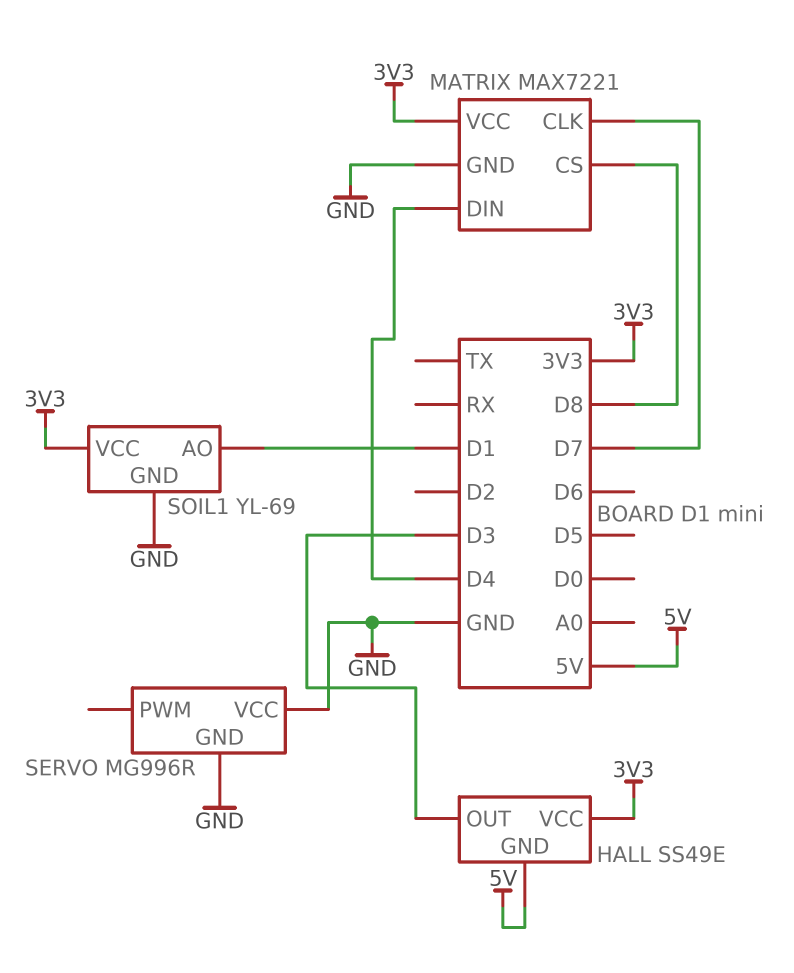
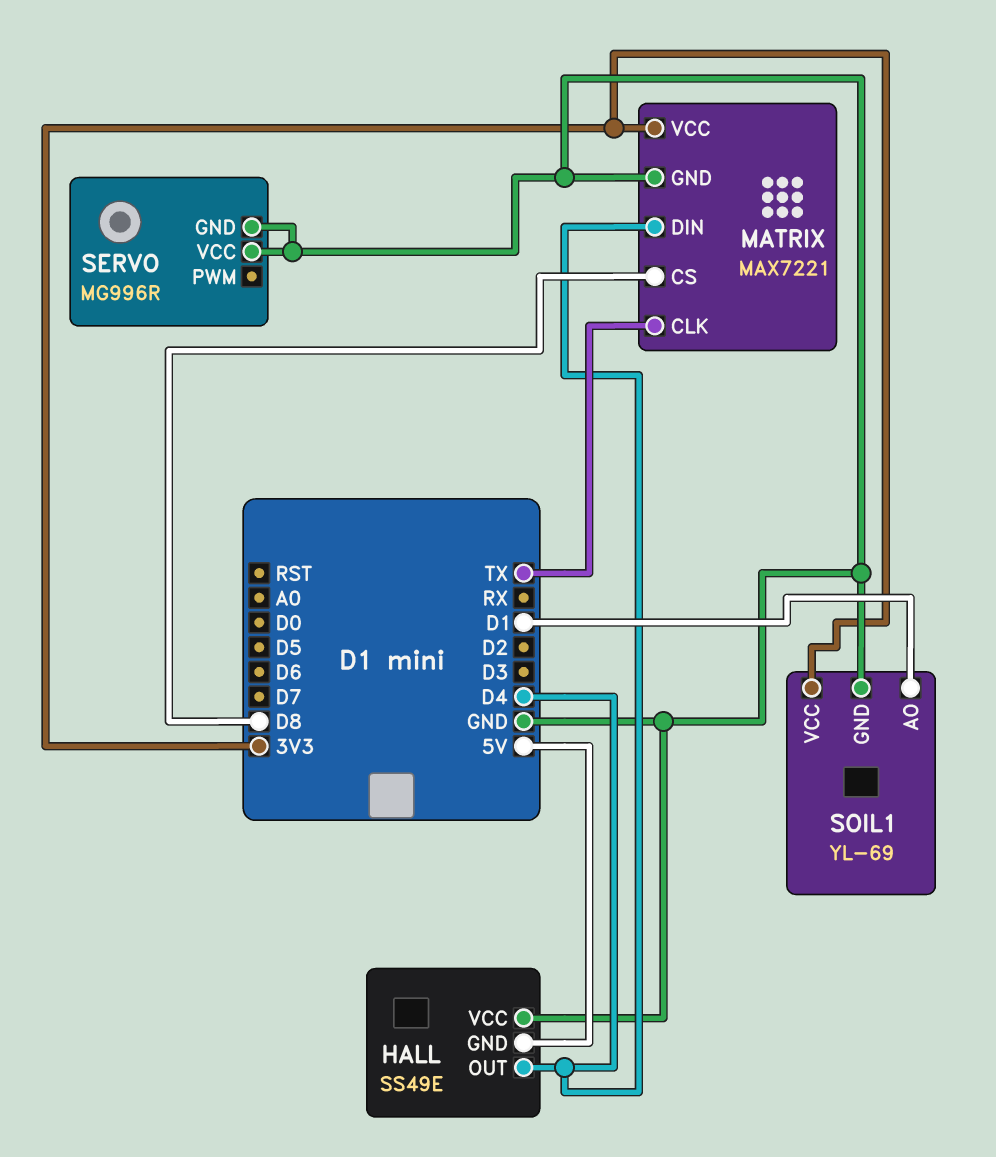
HALL pin OUT: D3 -> D4
HALL pin VCC: 3V3 -> GND
MATRIX pin CLK: D7 -> TX

